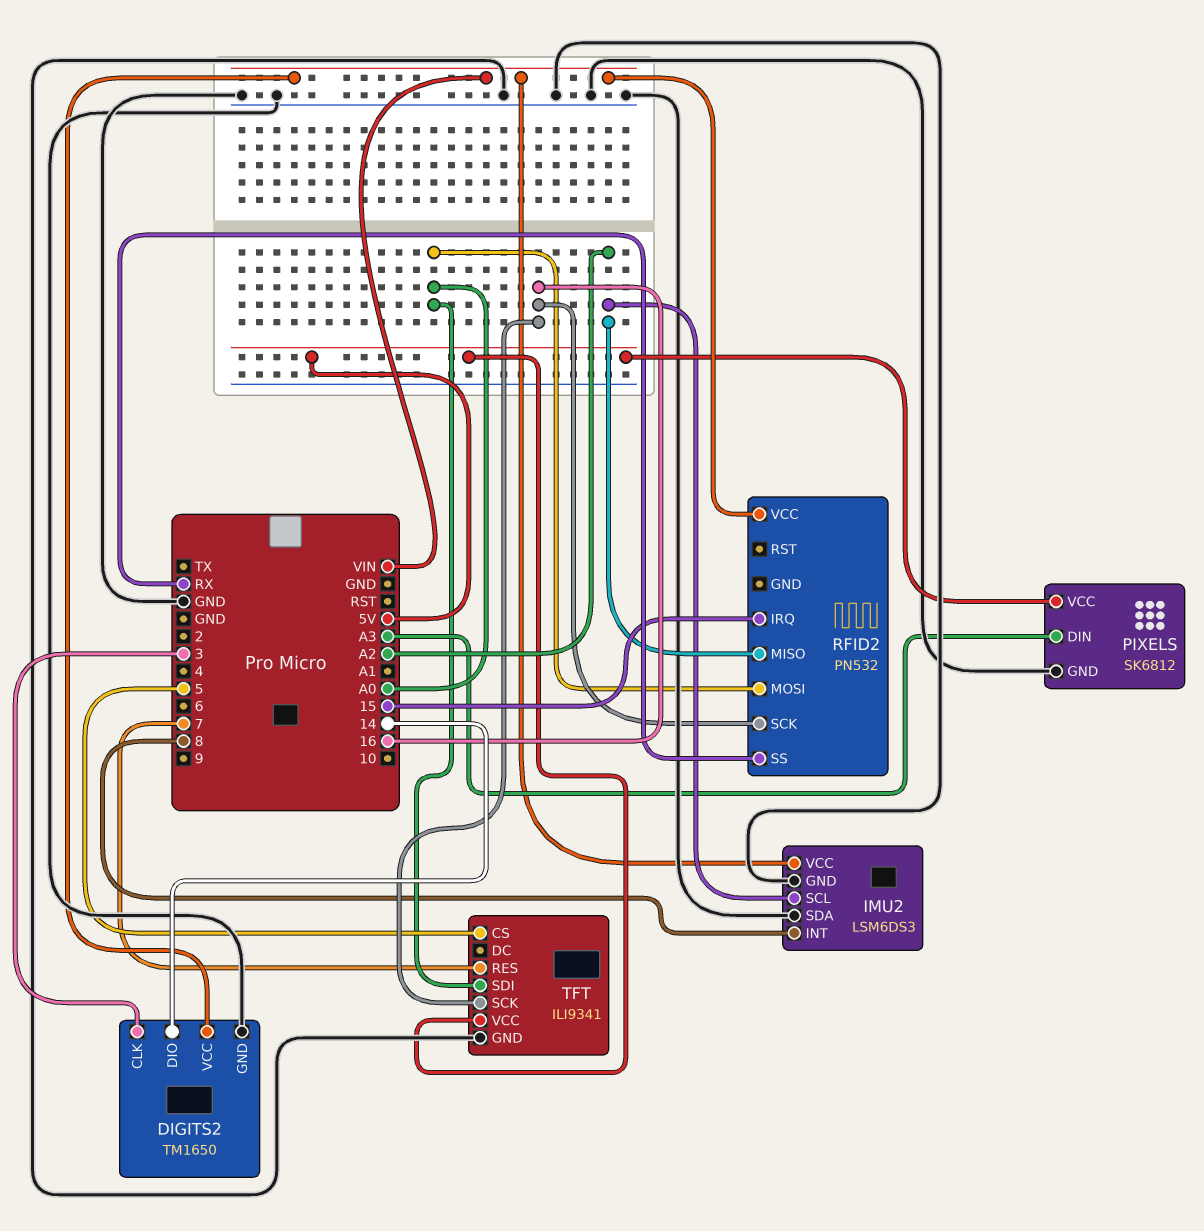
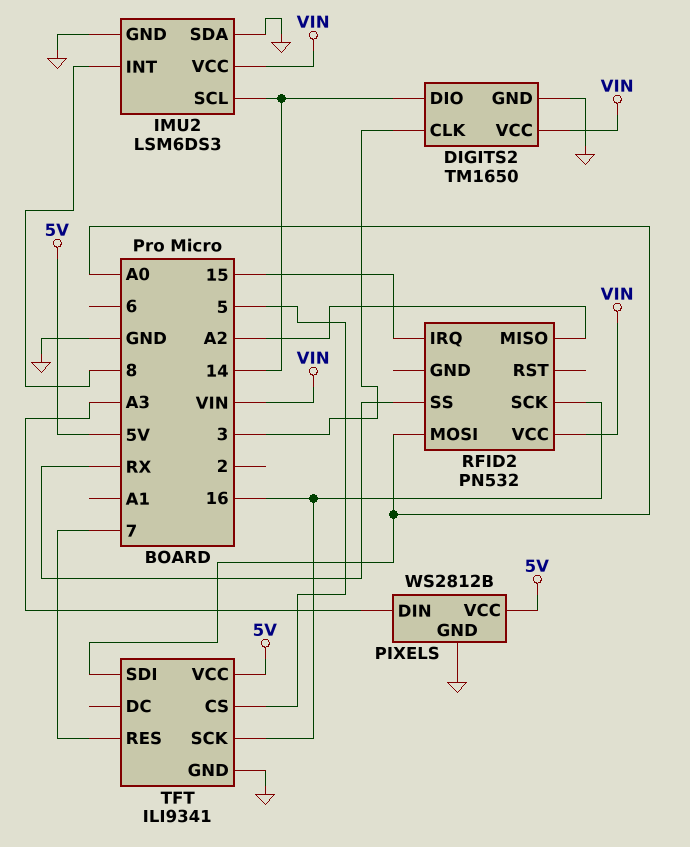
IMU2 pin SCL: A2 -> 14
PIXELS: SK6812 -> WS2812B

